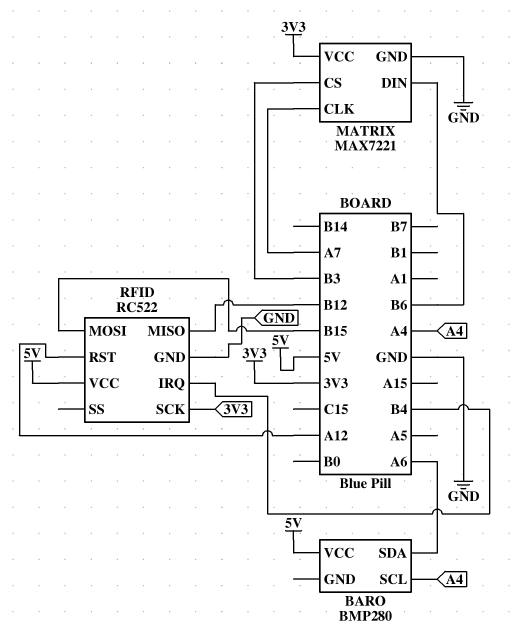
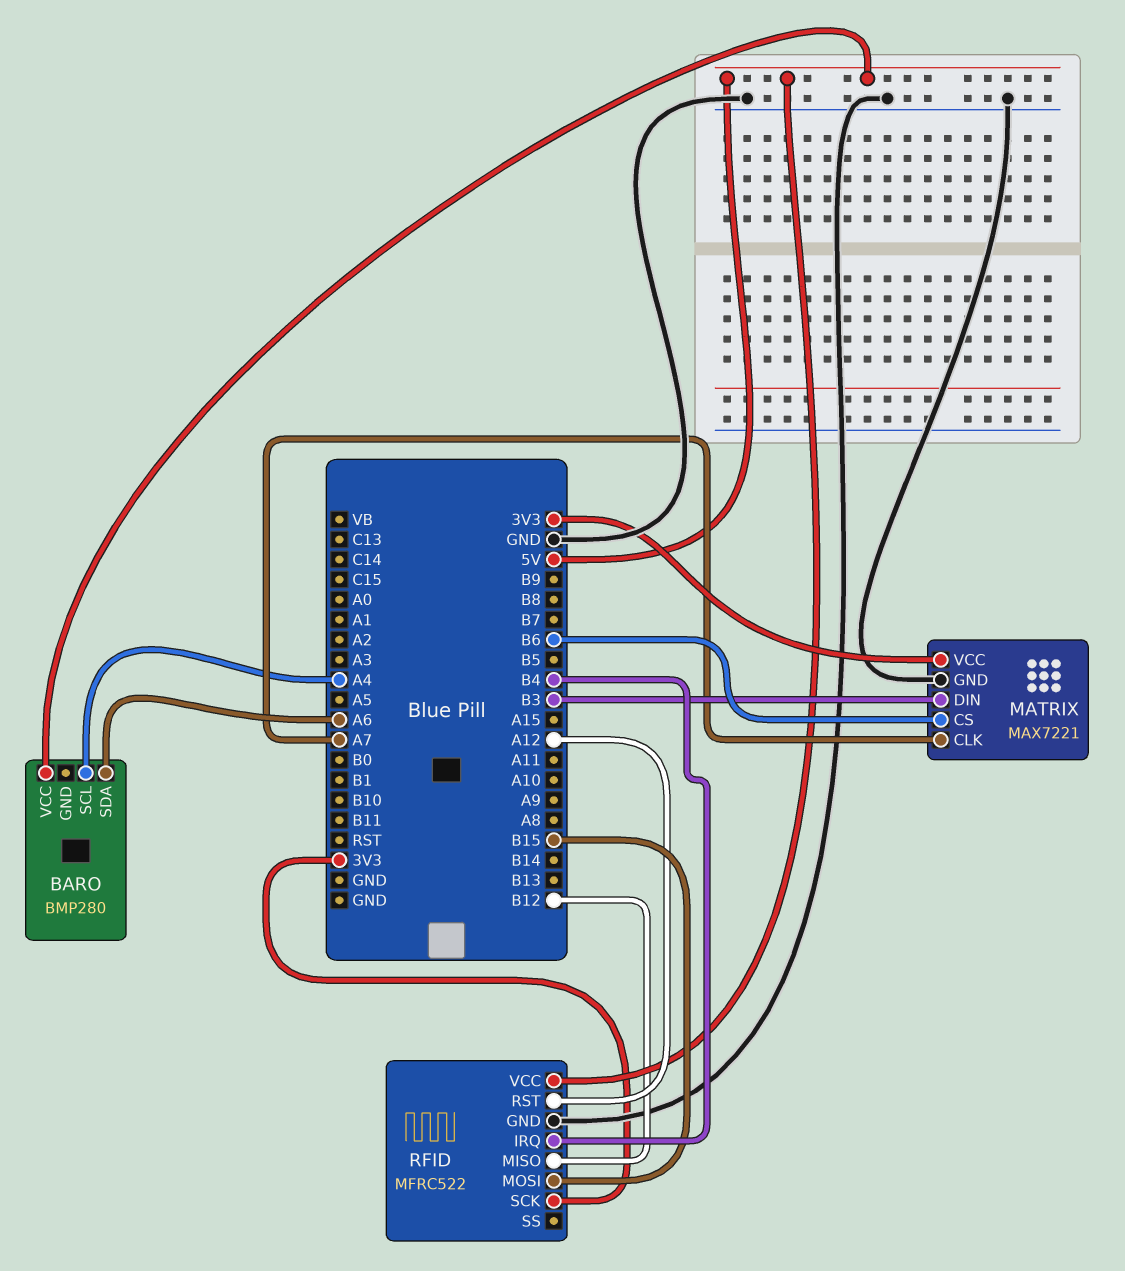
MATRIX pin CS: B3 -> B6
MATRIX pin DIN: B6 -> B3
RFID: RC522 -> MFRC522

